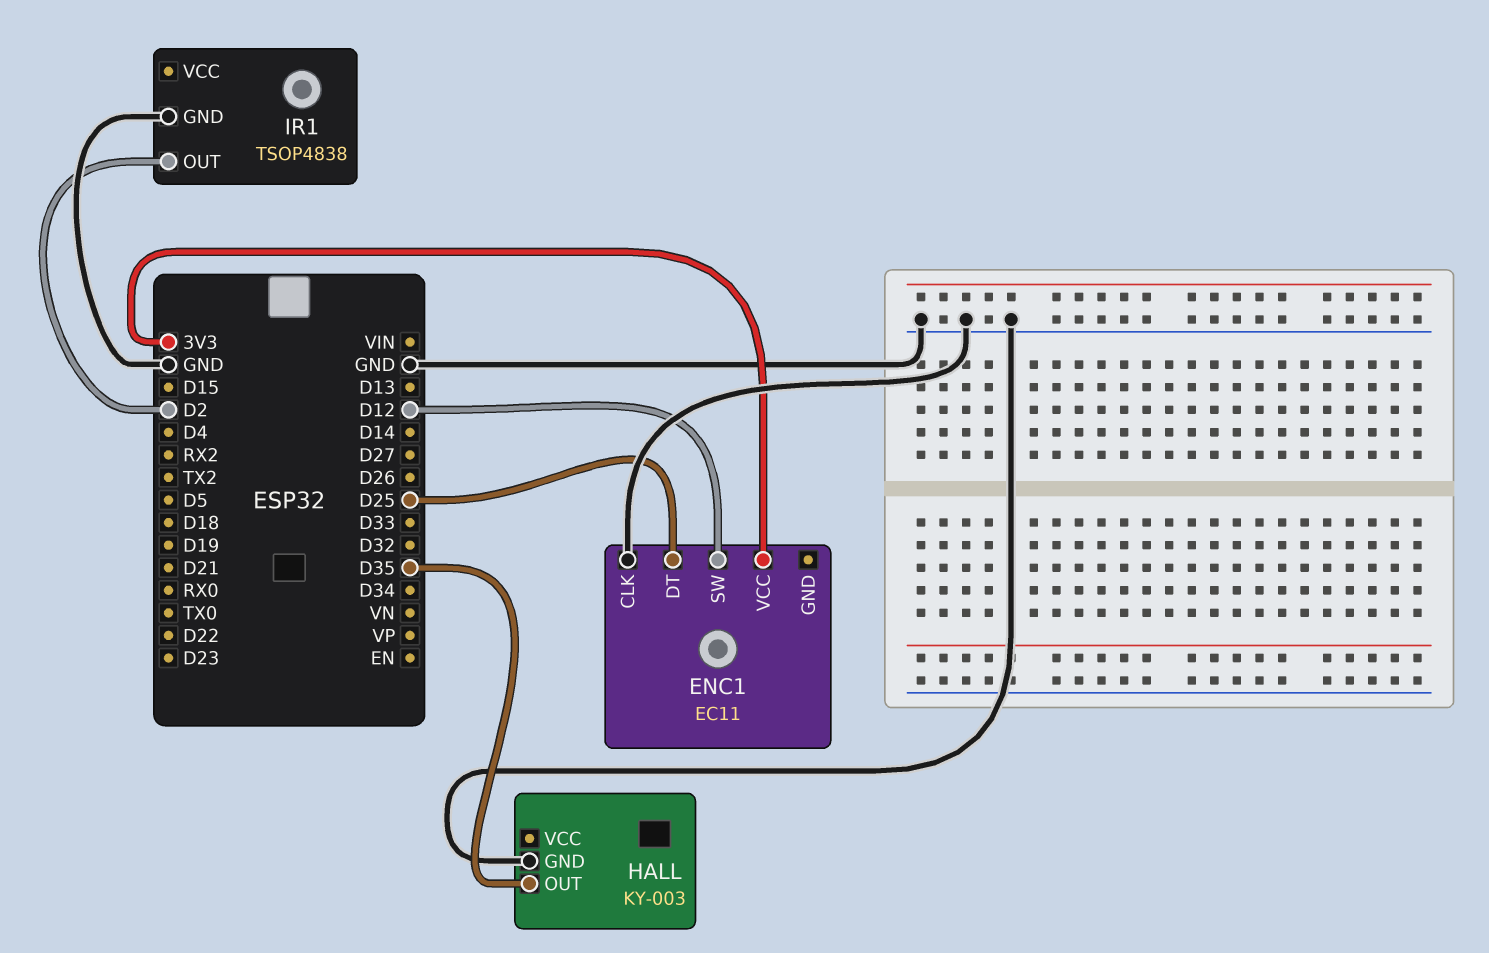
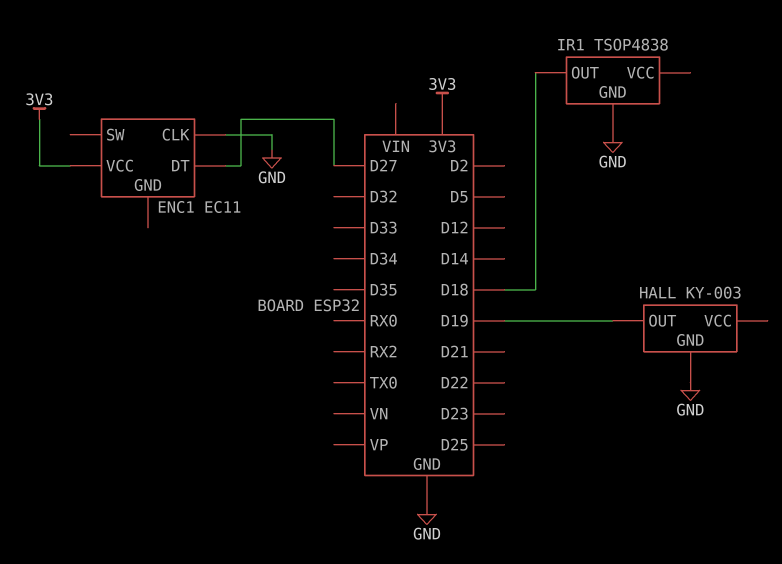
ENC1 pin DT: D25 -> D27
ENC1 pin SW: D12 -> none
HALL pin OUT: D35 -> D19
IR1 pin OUT: D2 -> D18

